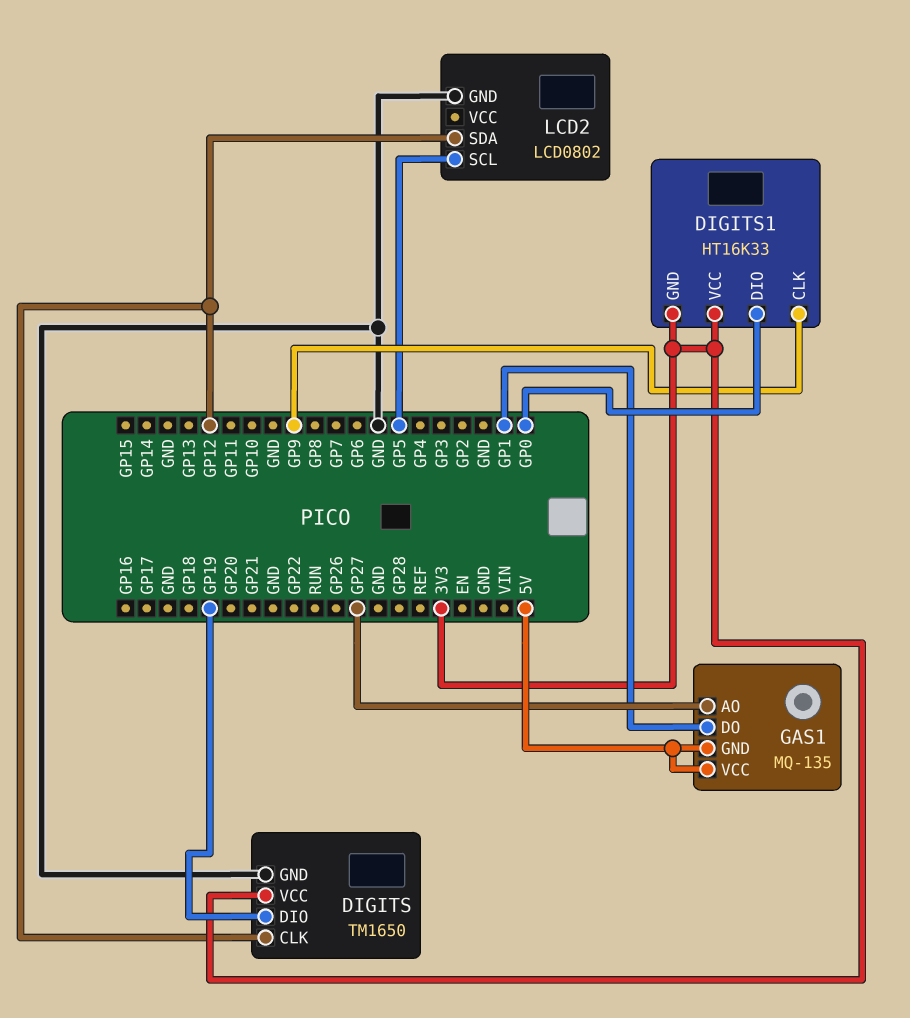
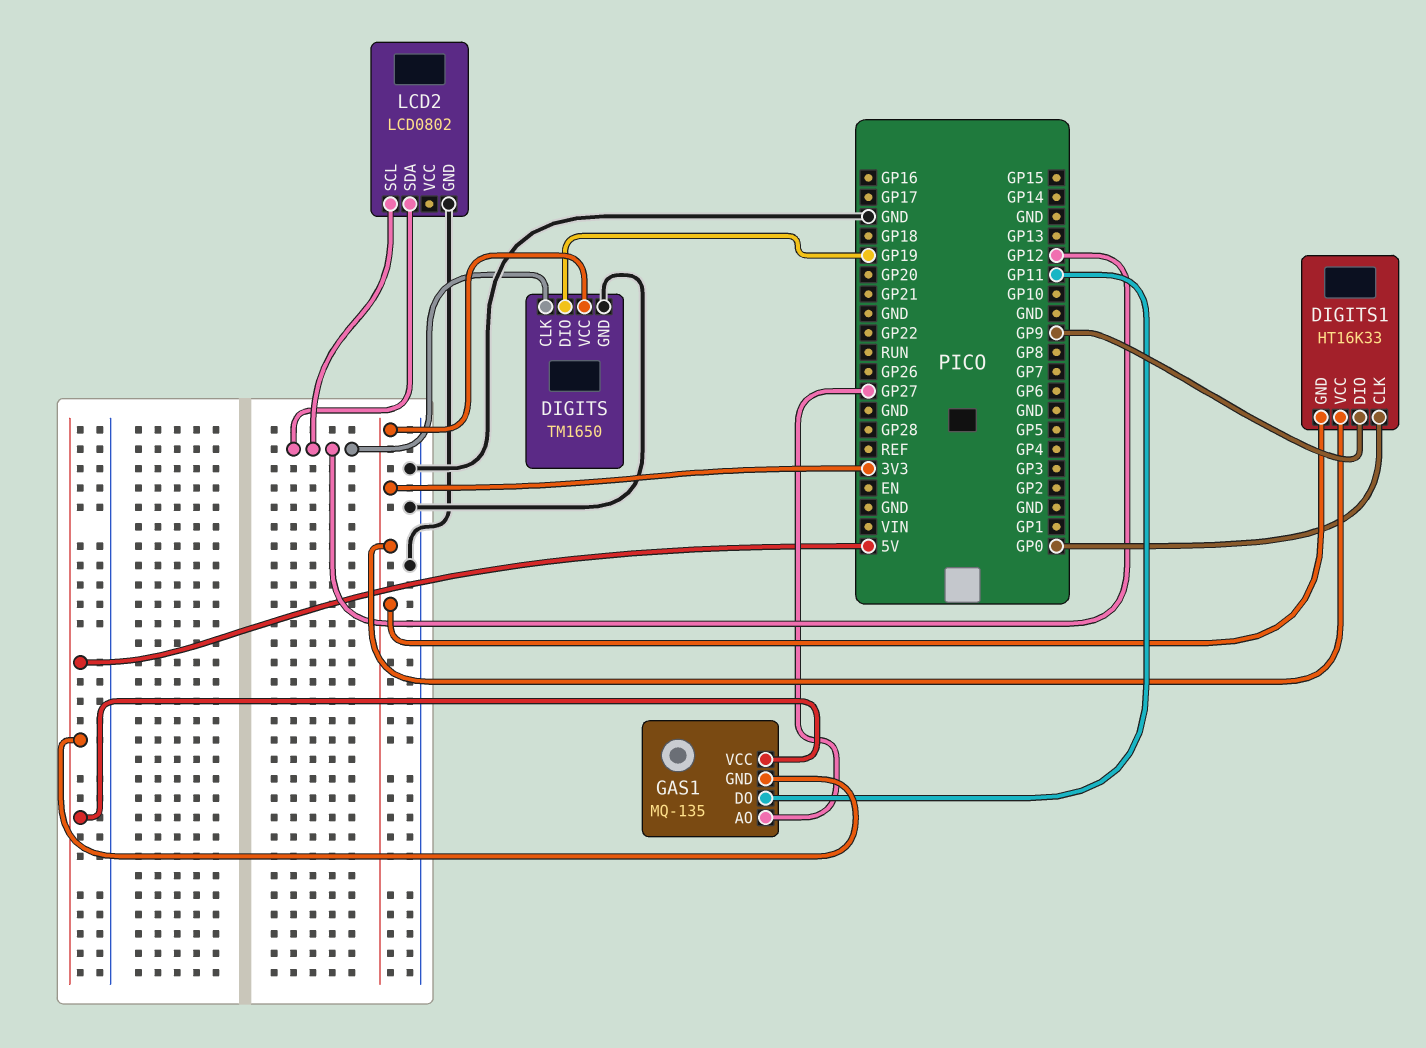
DIGITS1 pin CLK: GP9 -> GP0
DIGITS1 pin DIO: GP0 -> GP9
GAS1 pin DO: GP1 -> GP11
LCD2 pin SCL: GP5 -> GP12

